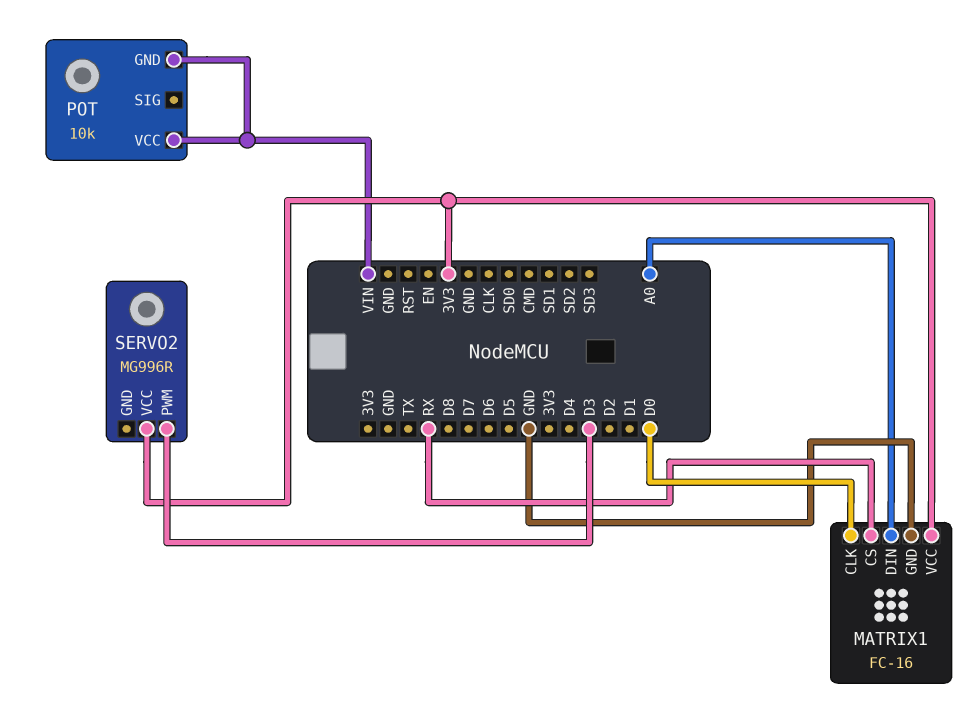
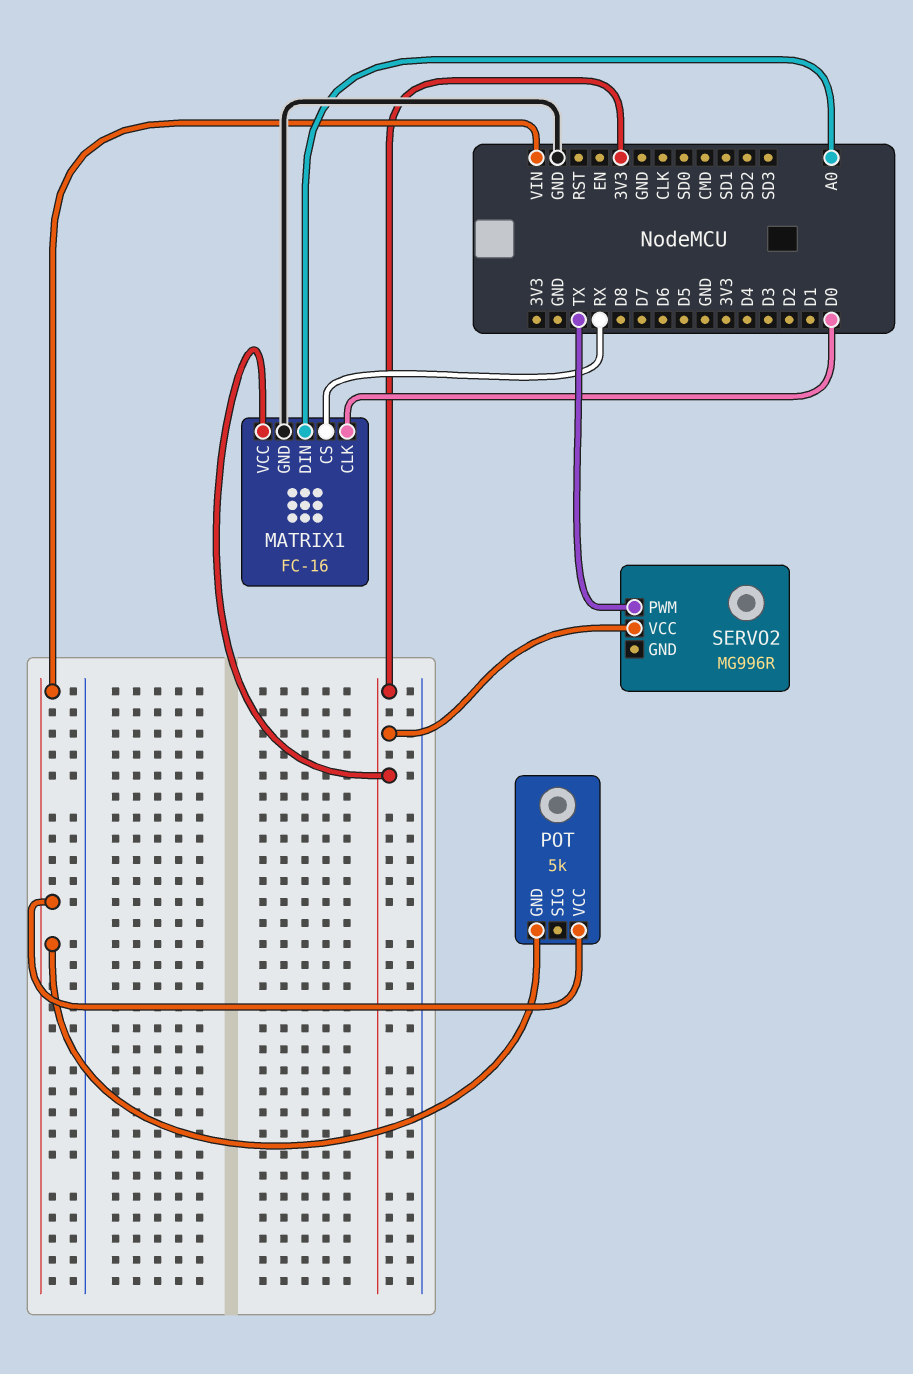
POT: 10k -> 5k
SERVO2 pin PWM: D3 -> TX

